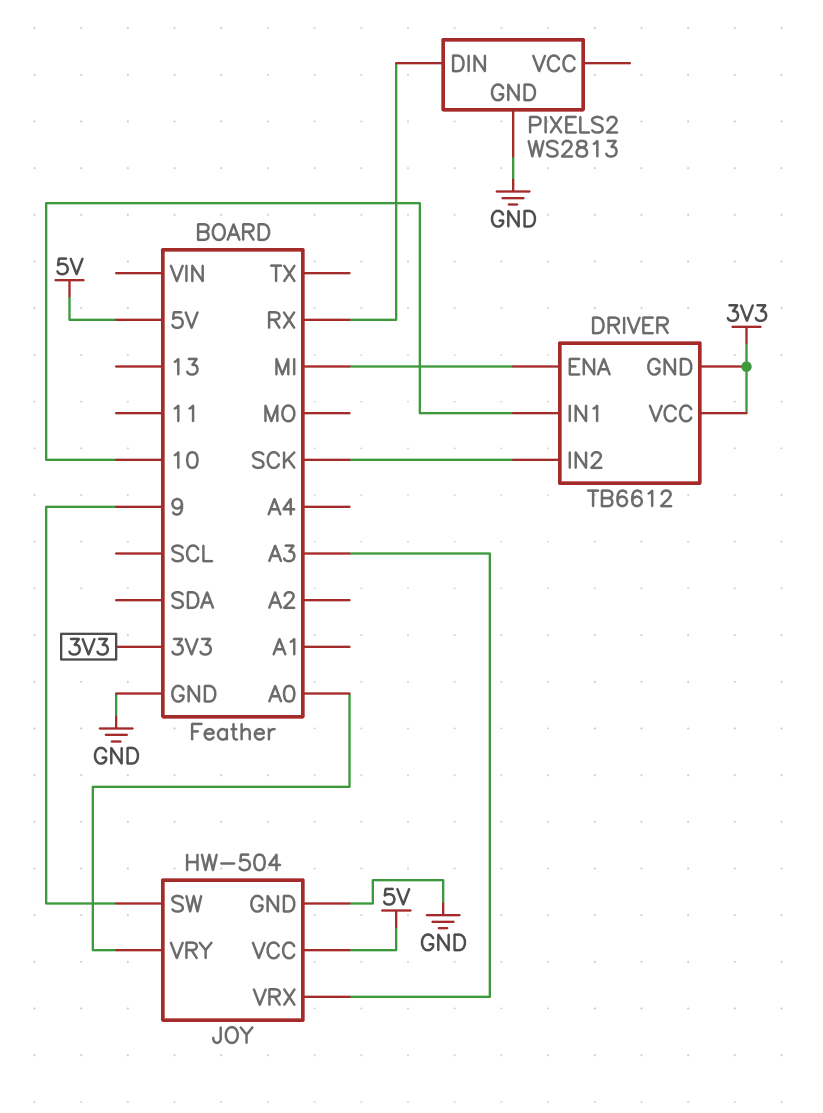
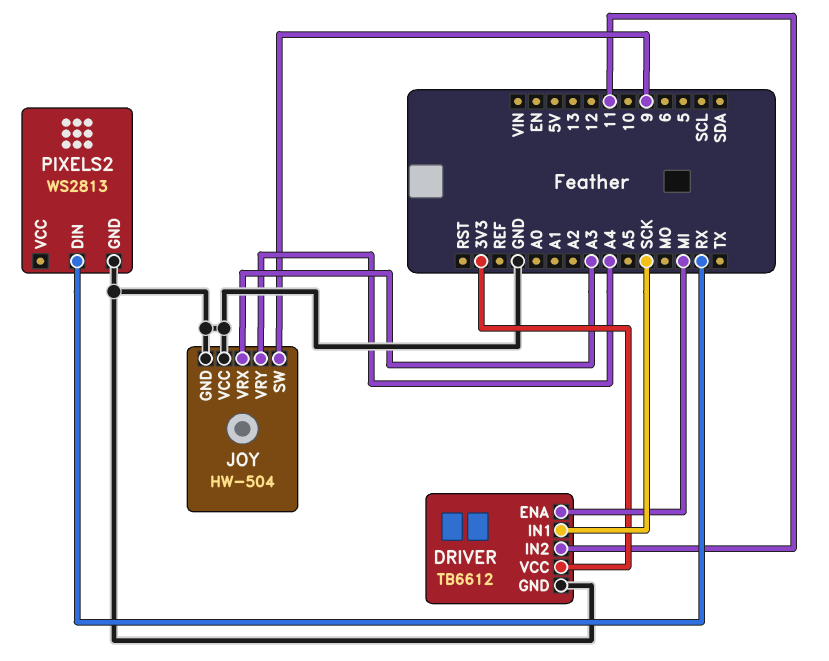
DRIVER pin GND: 3V3 -> GND
DRIVER pin IN1: 10 -> SCK
DRIVER pin IN2: SCK -> 11
JOY pin VCC: 5V -> GND
JOY pin VRY: A0 -> A4

